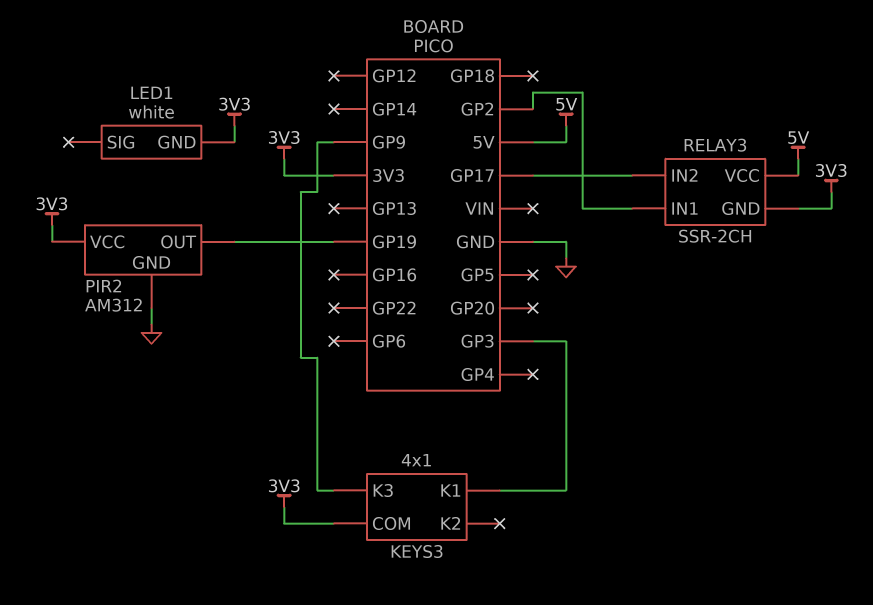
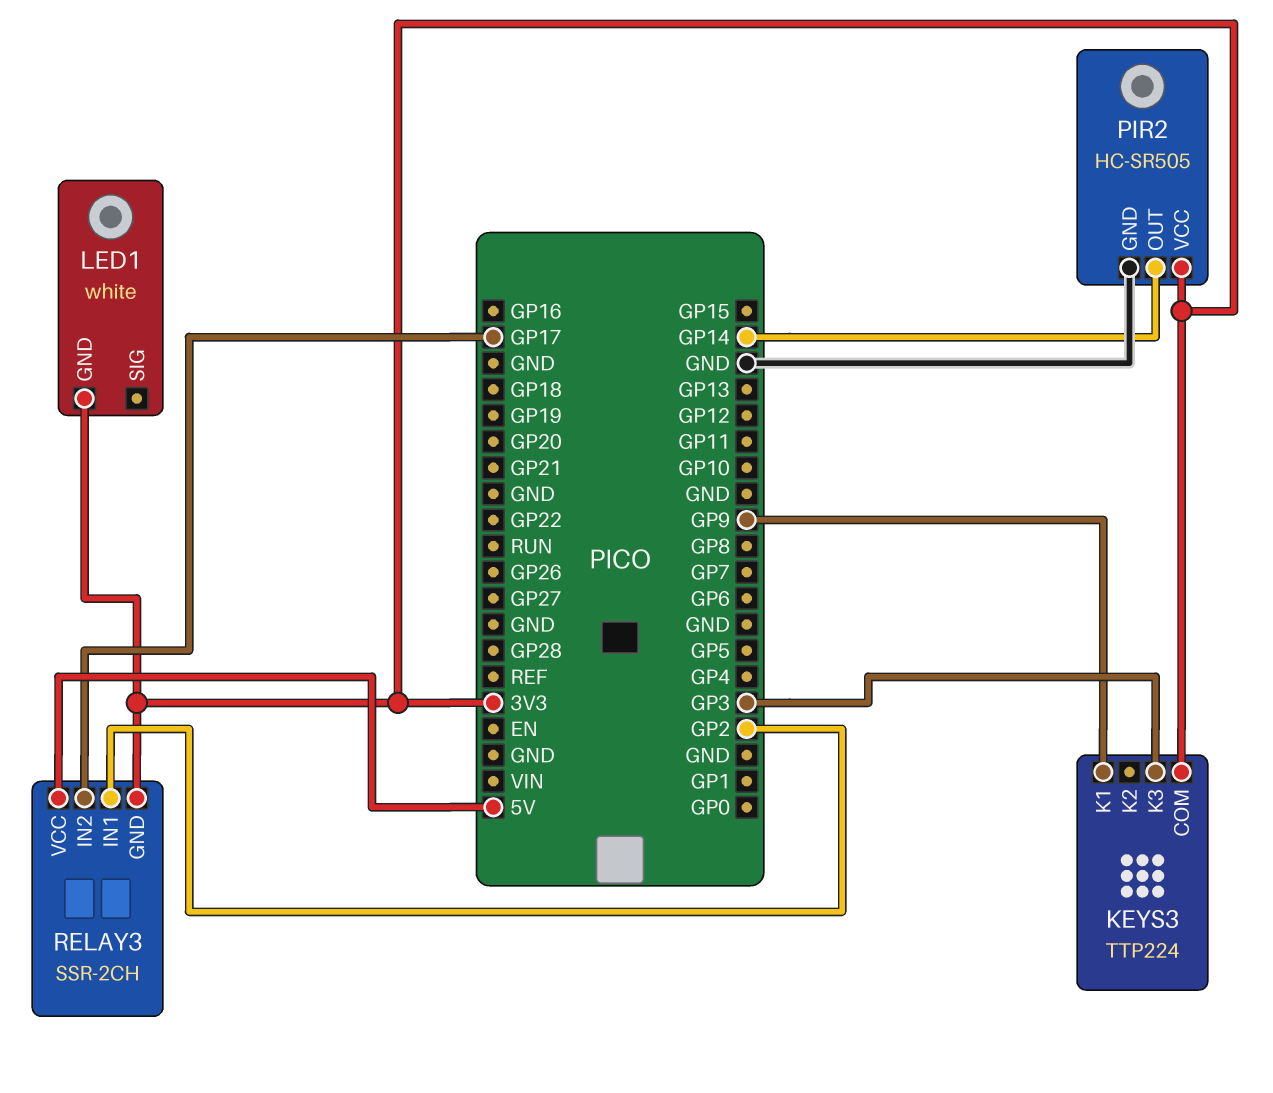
KEYS3: 4x1 -> TTP224
KEYS3 pin K1: GP3 -> GP9
KEYS3 pin K3: GP9 -> GP3
PIR2: AM312 -> HC-SR505
PIR2 pin OUT: GP19 -> GP14

